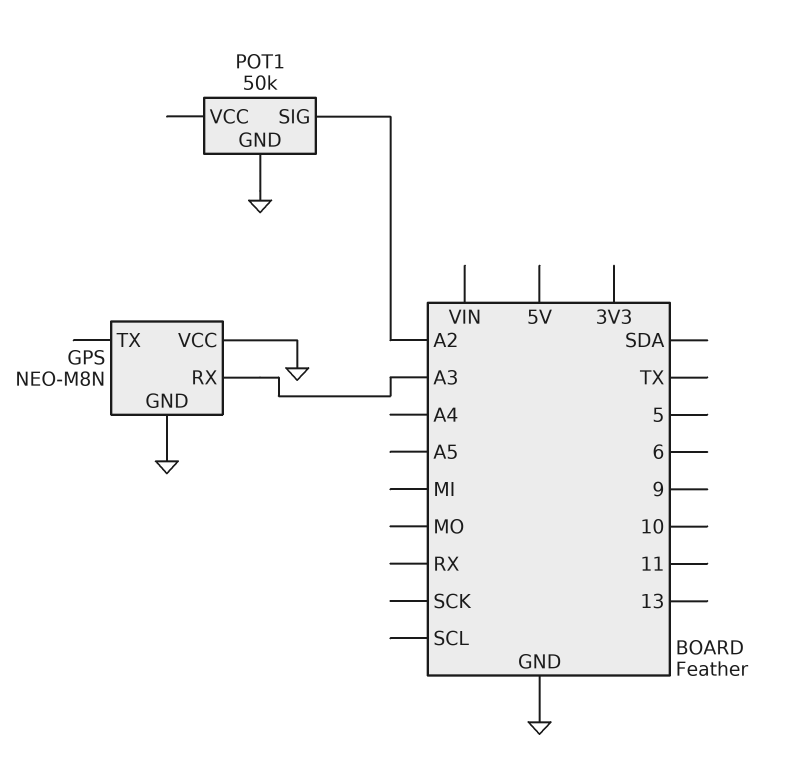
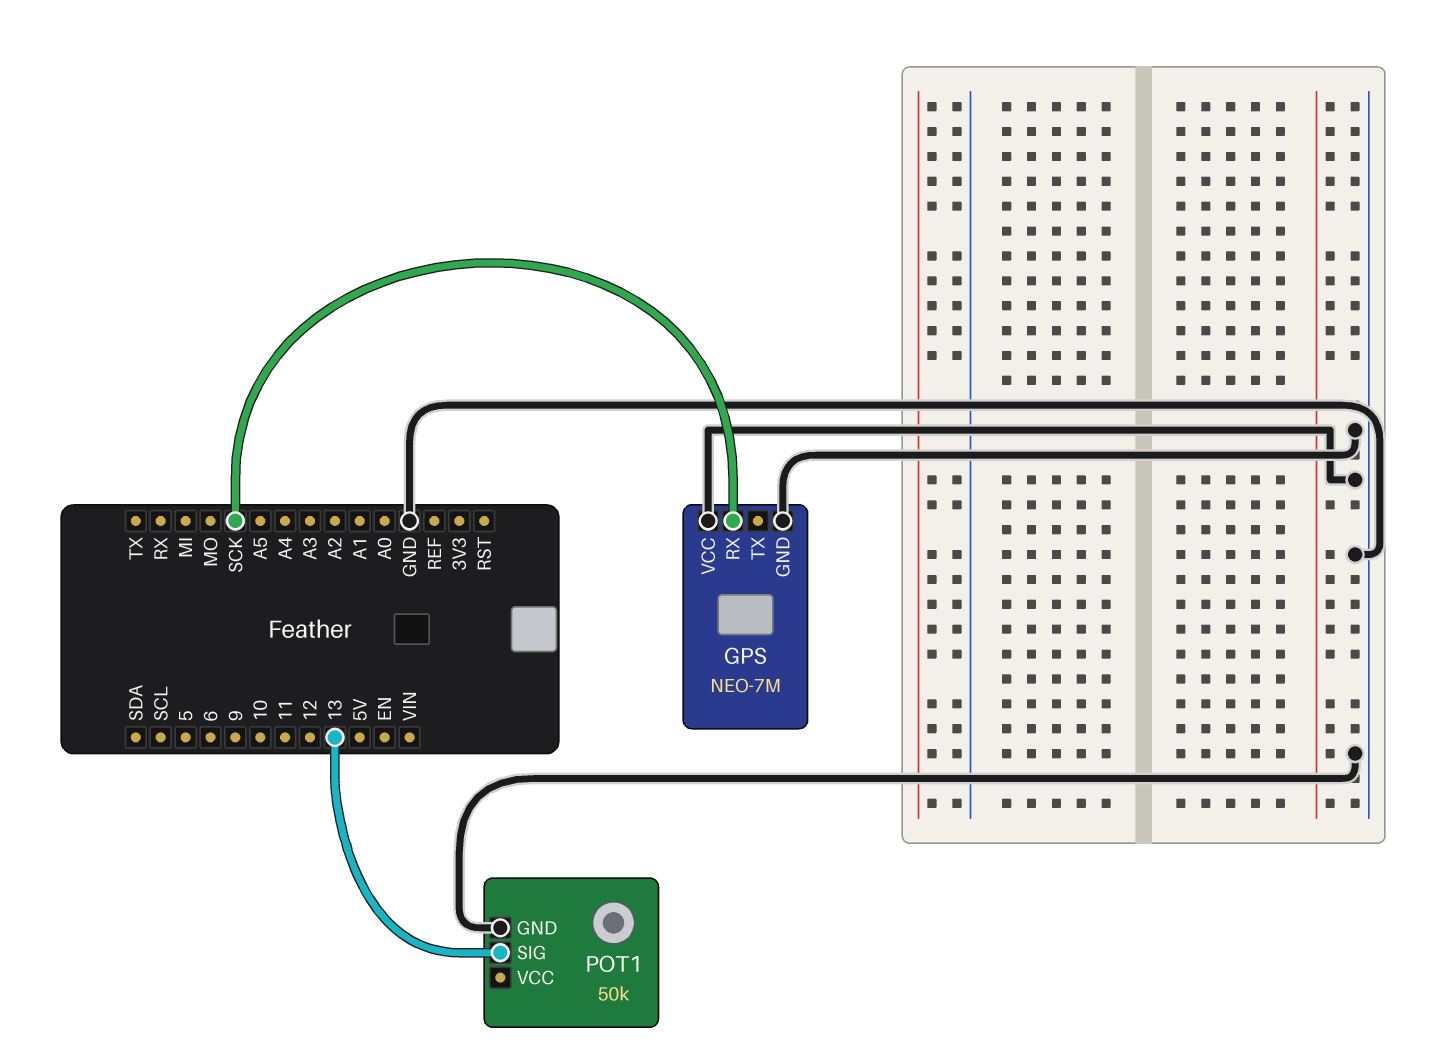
GPS: NEO-M8N -> NEO-7M
GPS pin RX: A3 -> SCK
POT1 pin SIG: A2 -> 13

